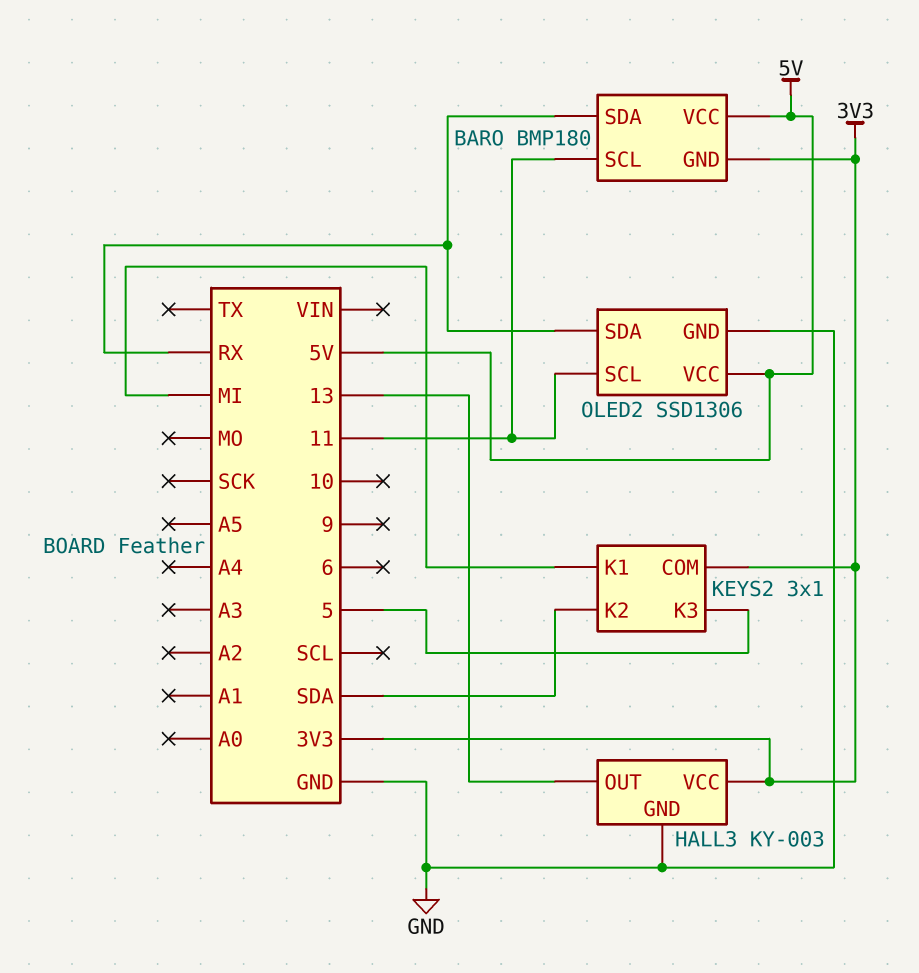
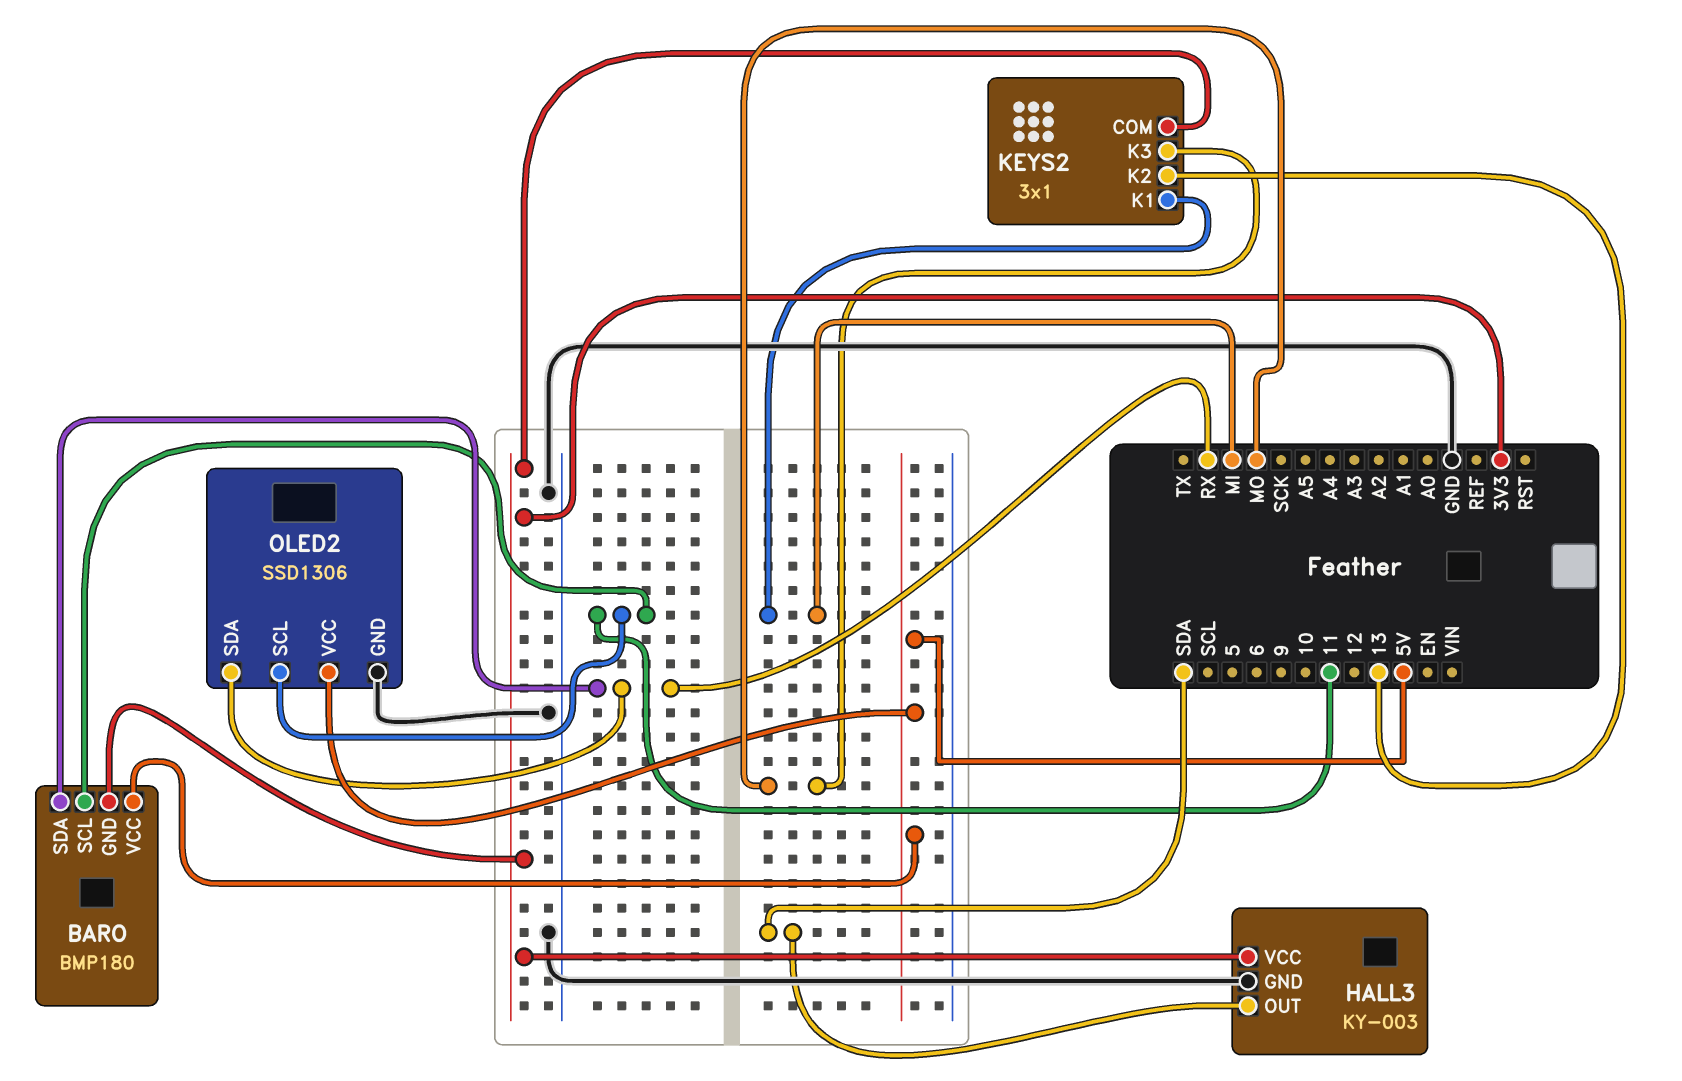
HALL3 pin OUT: 13 -> SDA
KEYS2 pin K2: SDA -> 13
KEYS2 pin K3: 5 -> MO

